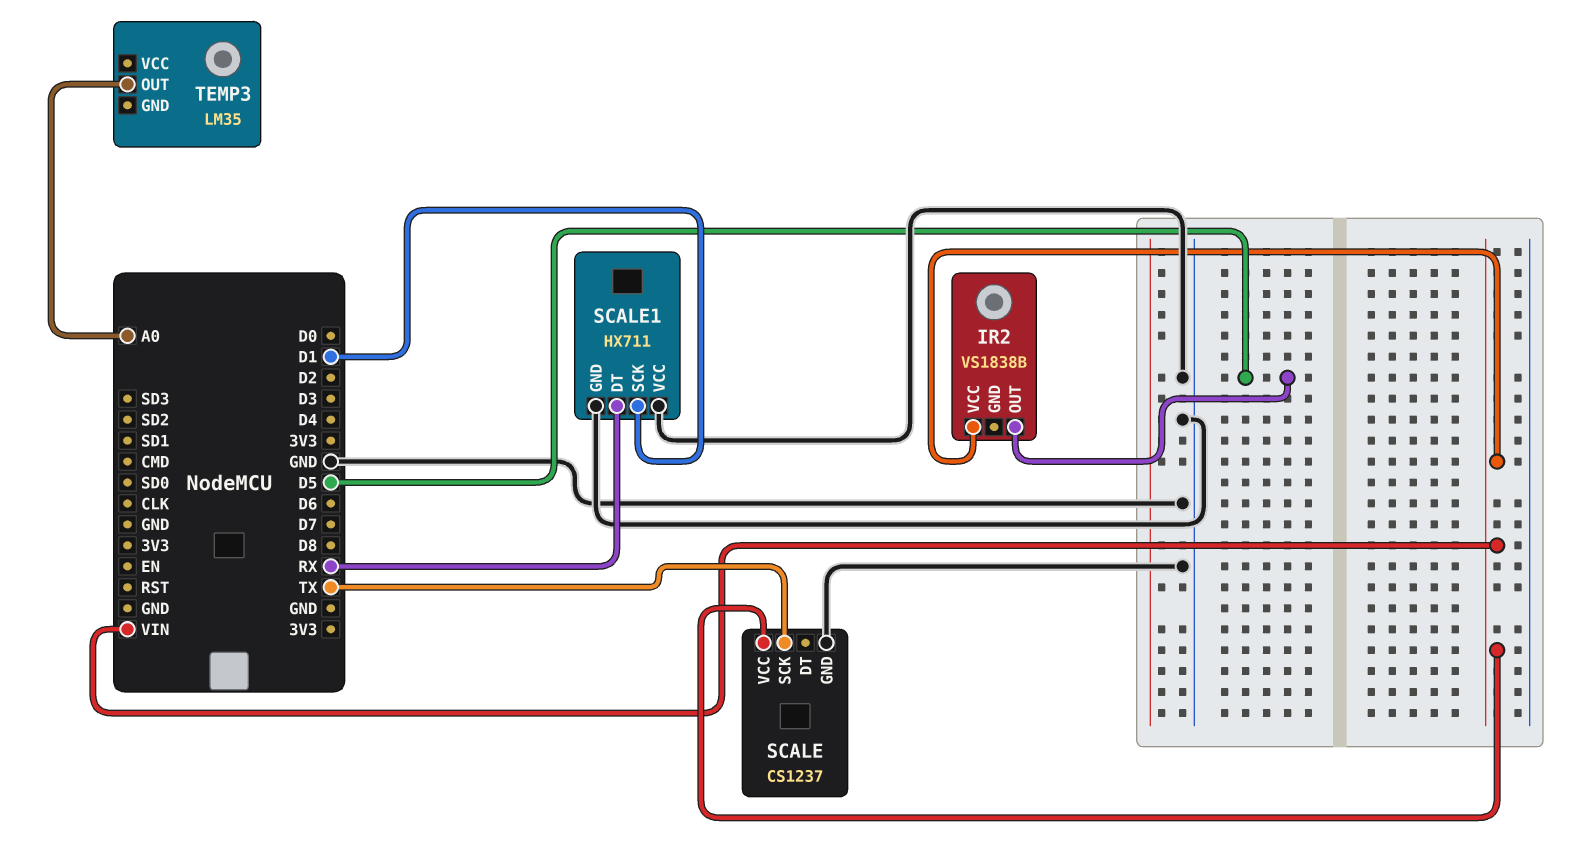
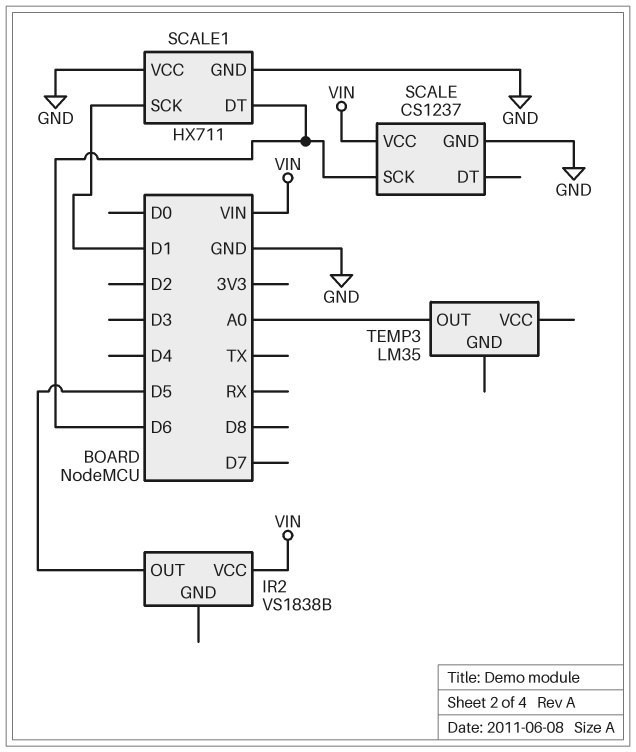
SCALE pin SCK: TX -> D6
SCALE1 pin DT: RX -> D6

